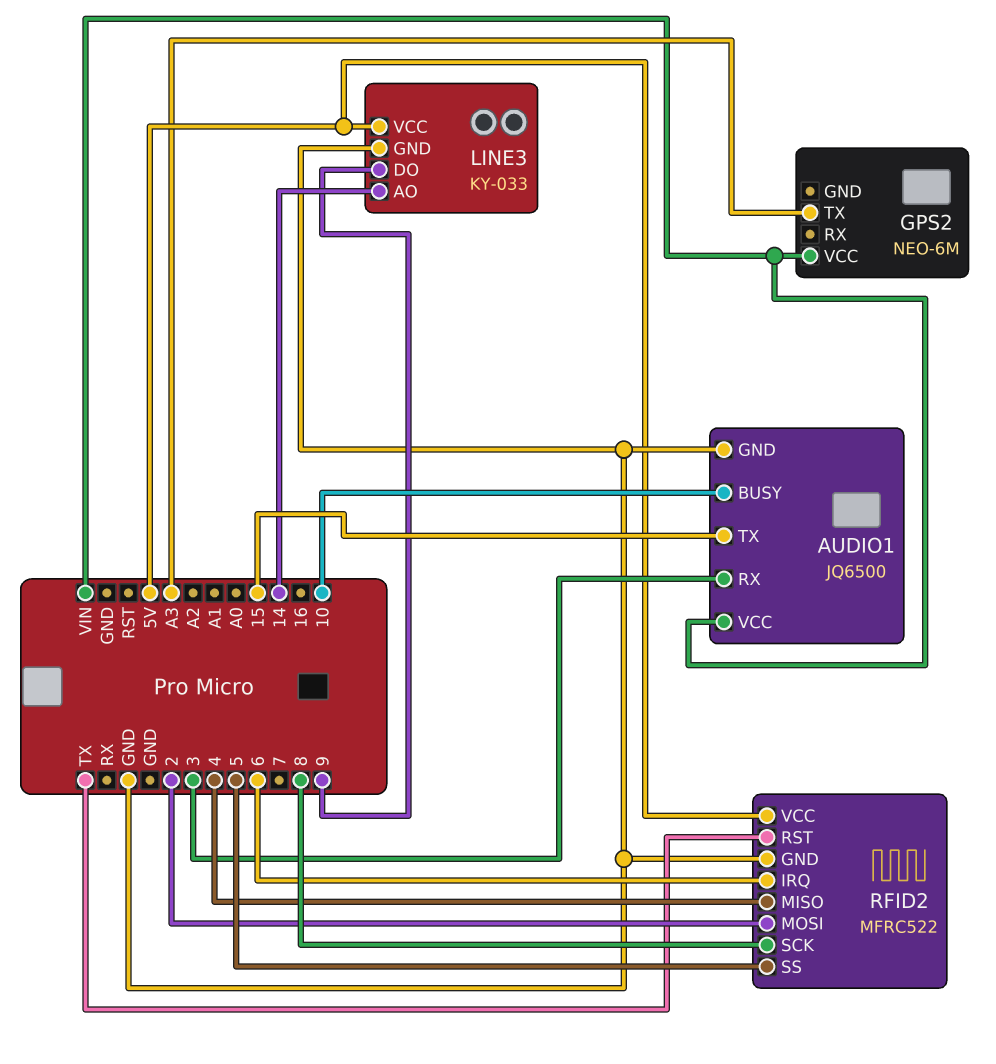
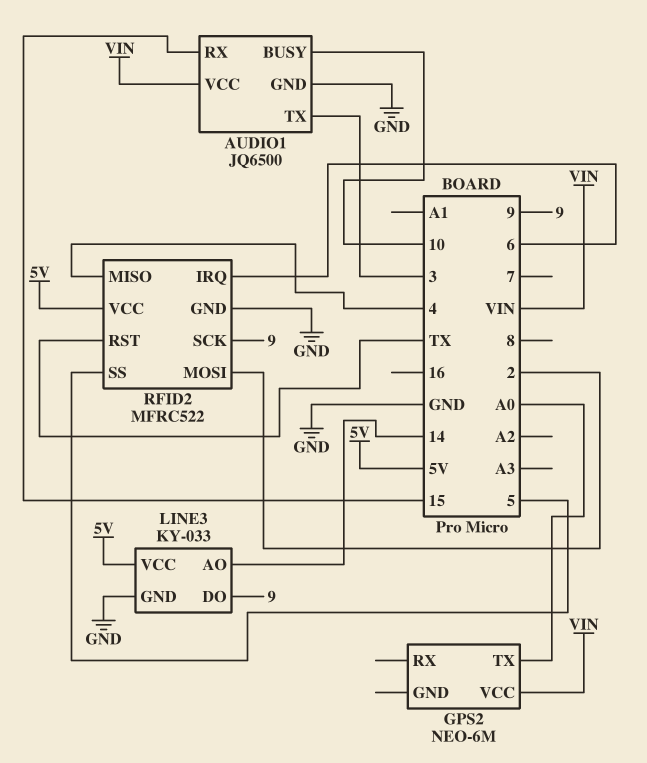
AUDIO1 pin RX: 3 -> 15
AUDIO1 pin TX: 15 -> 3
GPS2 pin TX: A3 -> A0
RFID2 pin SCK: 8 -> 9

